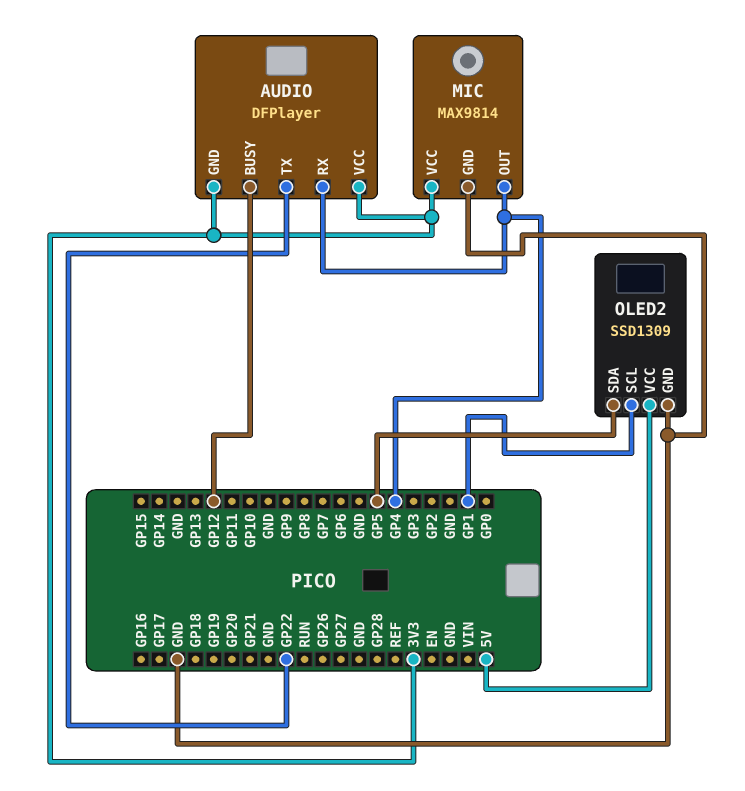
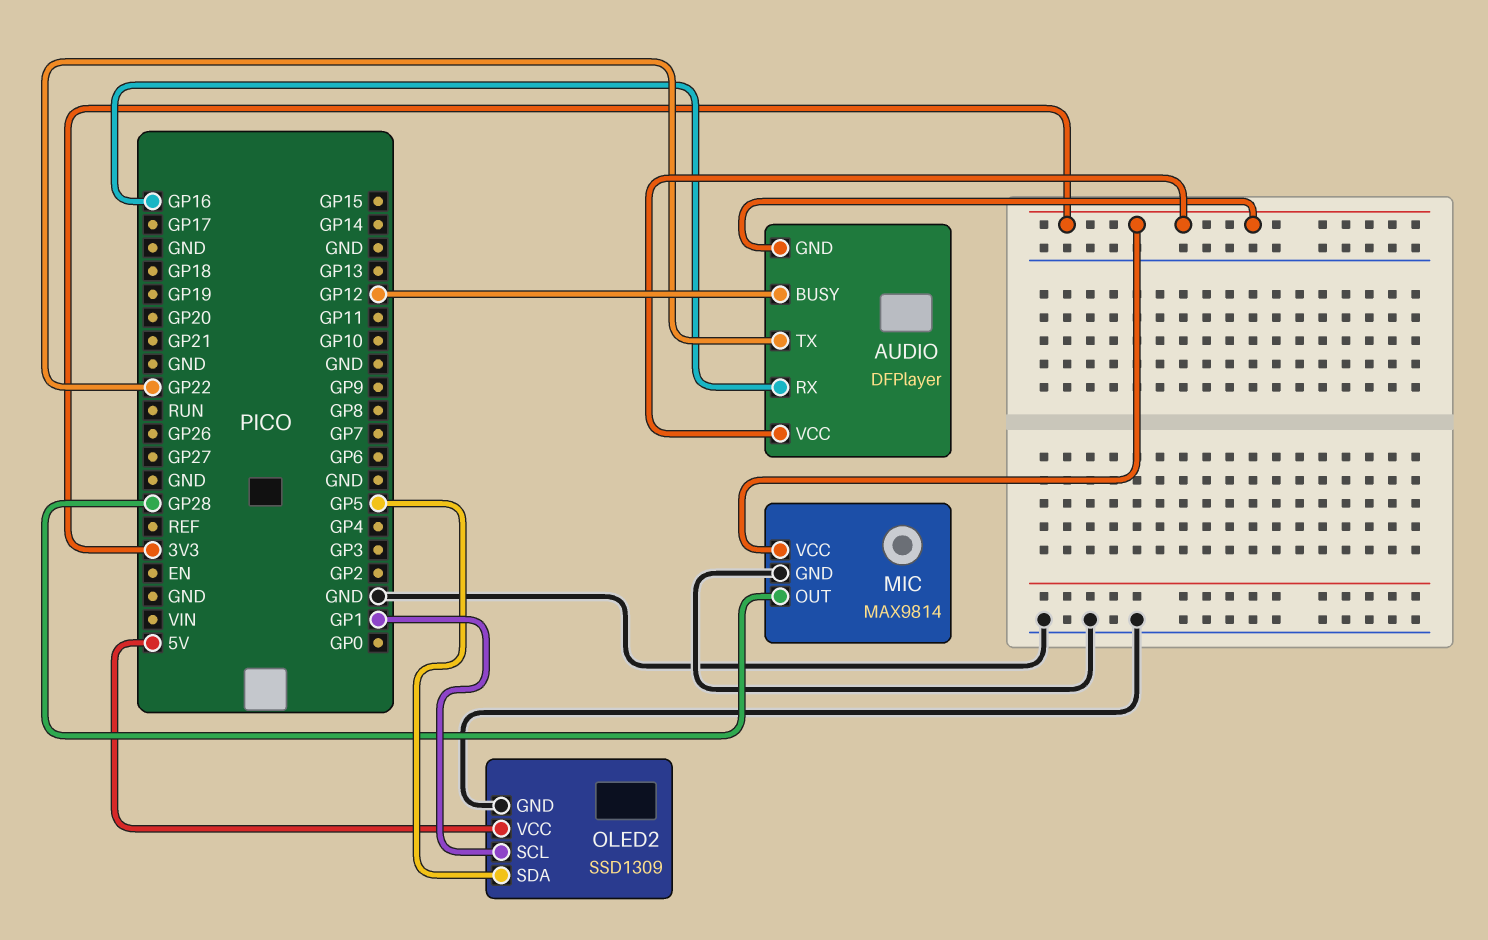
AUDIO pin RX: GP4 -> GP16
MIC pin OUT: GP4 -> GP28

